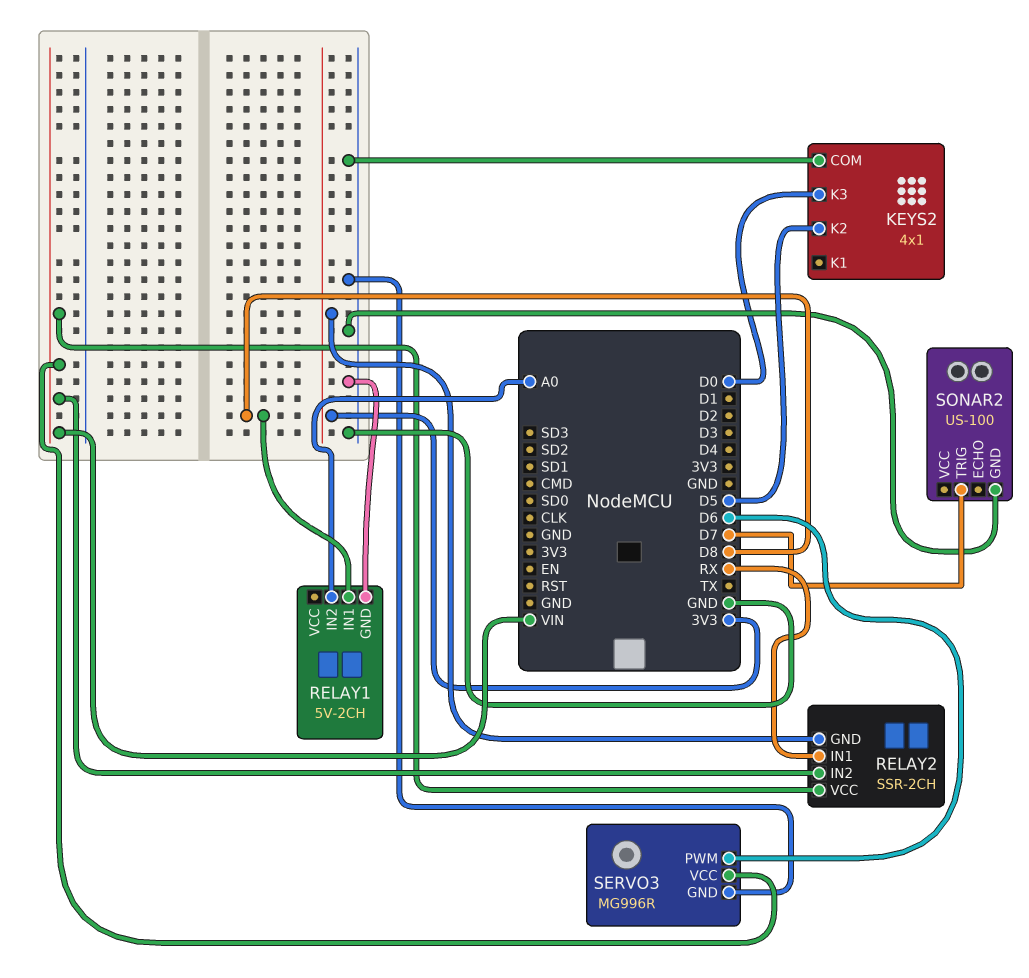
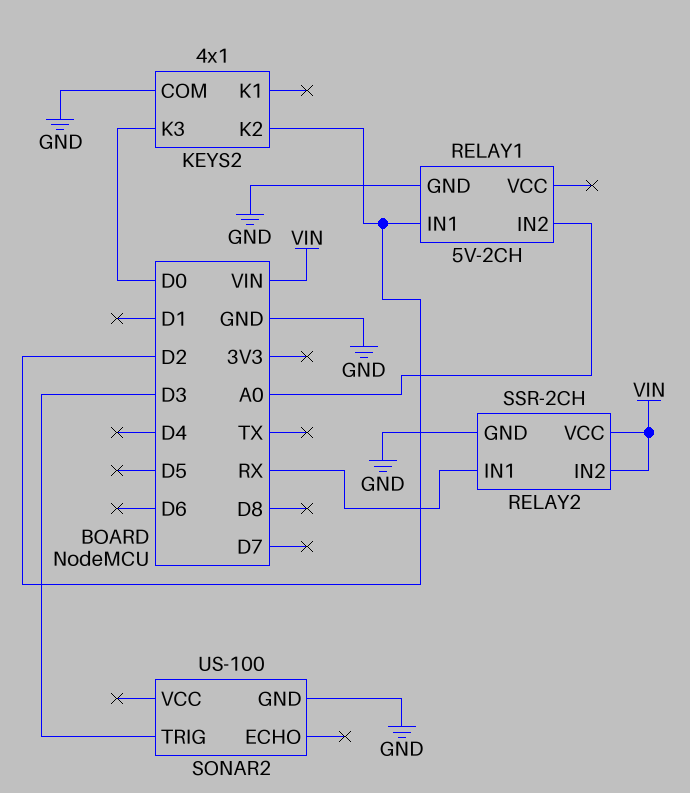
KEYS2 pin K2: D5 -> D2
RELAY1 pin IN1: D8 -> D2
RELAY2 pin GND: 3V3 -> GND
SERVO3: MG996R -> none
SERVO3 pin GND: GND -> none
SERVO3 pin PWM: D6 -> none
SERVO3 pin VCC: VIN -> none
SONAR2 pin TRIG: D7 -> D3

